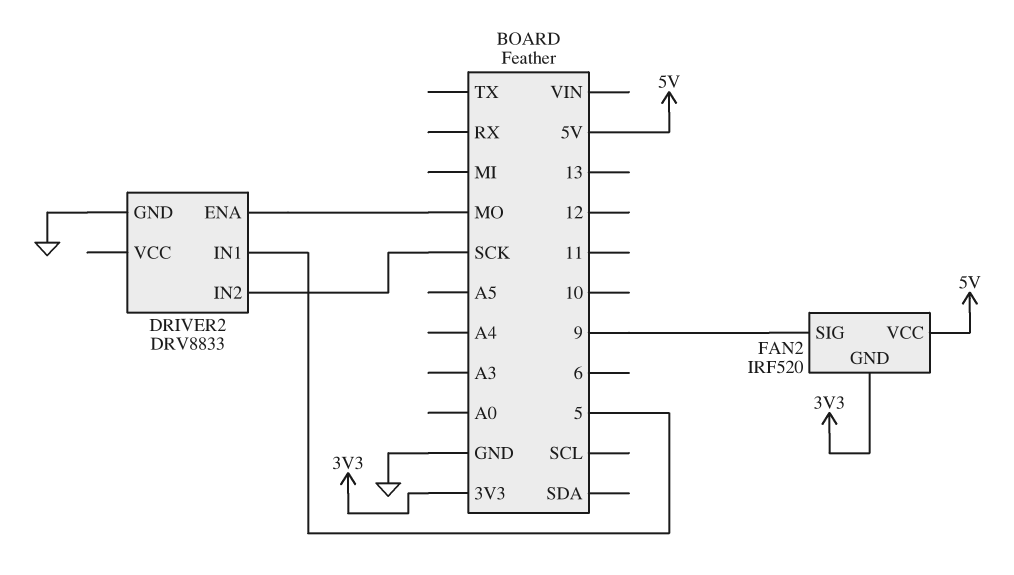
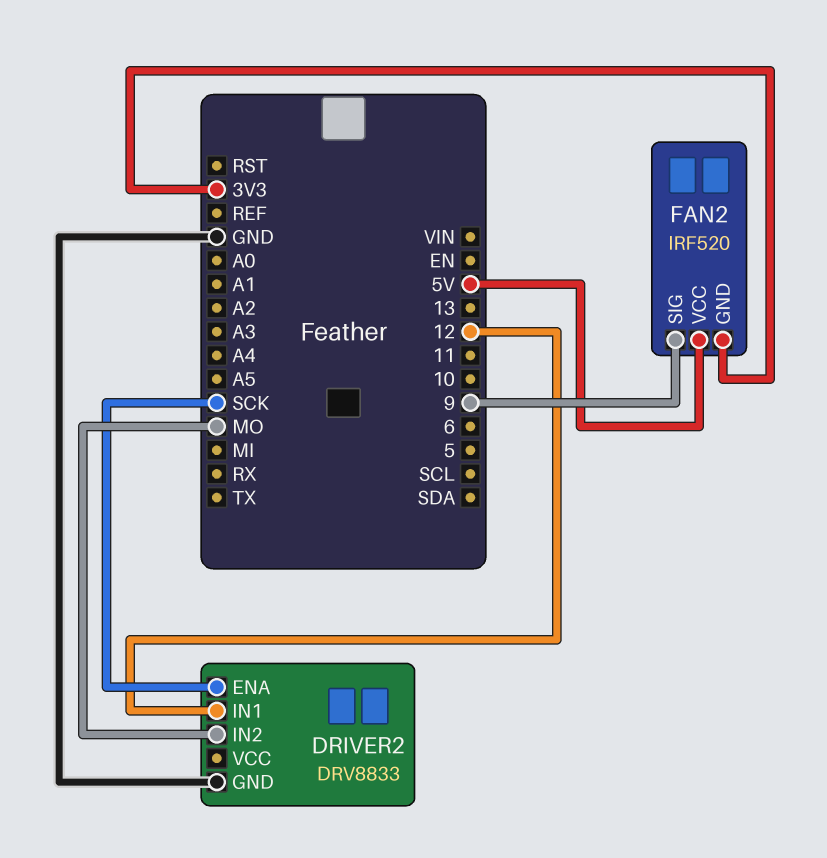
DRIVER2 pin ENA: MO -> SCK
DRIVER2 pin IN1: 5 -> 12
DRIVER2 pin IN2: SCK -> MO

